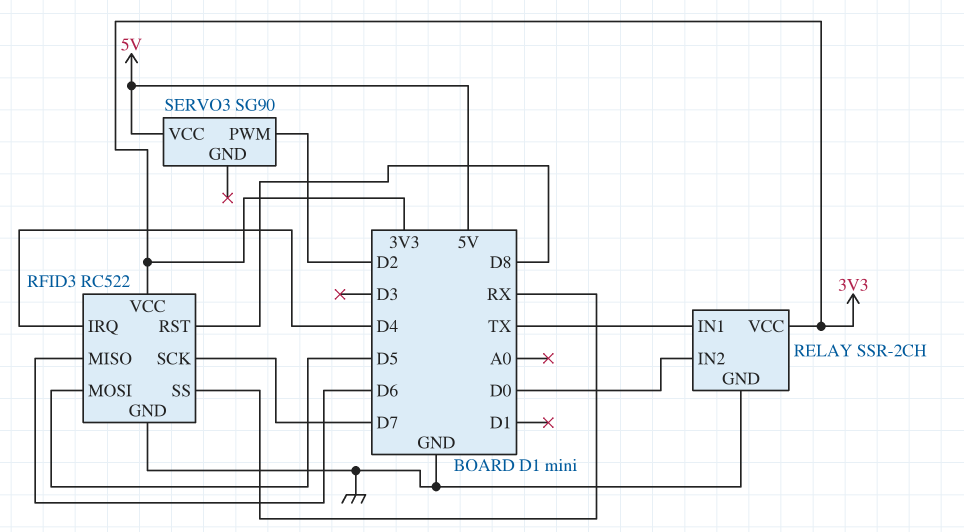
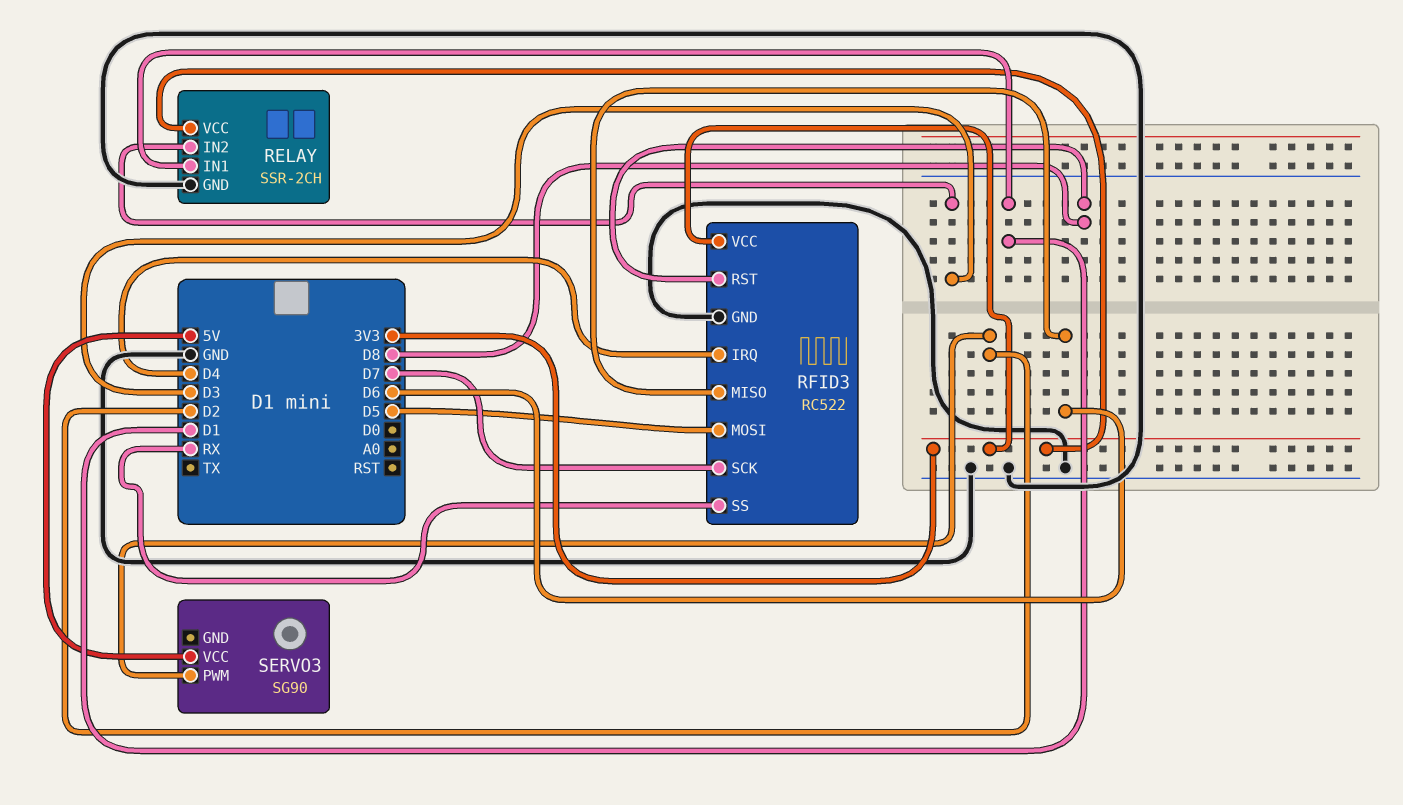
RELAY pin IN1: TX -> D1
RELAY pin IN2: D0 -> D3

